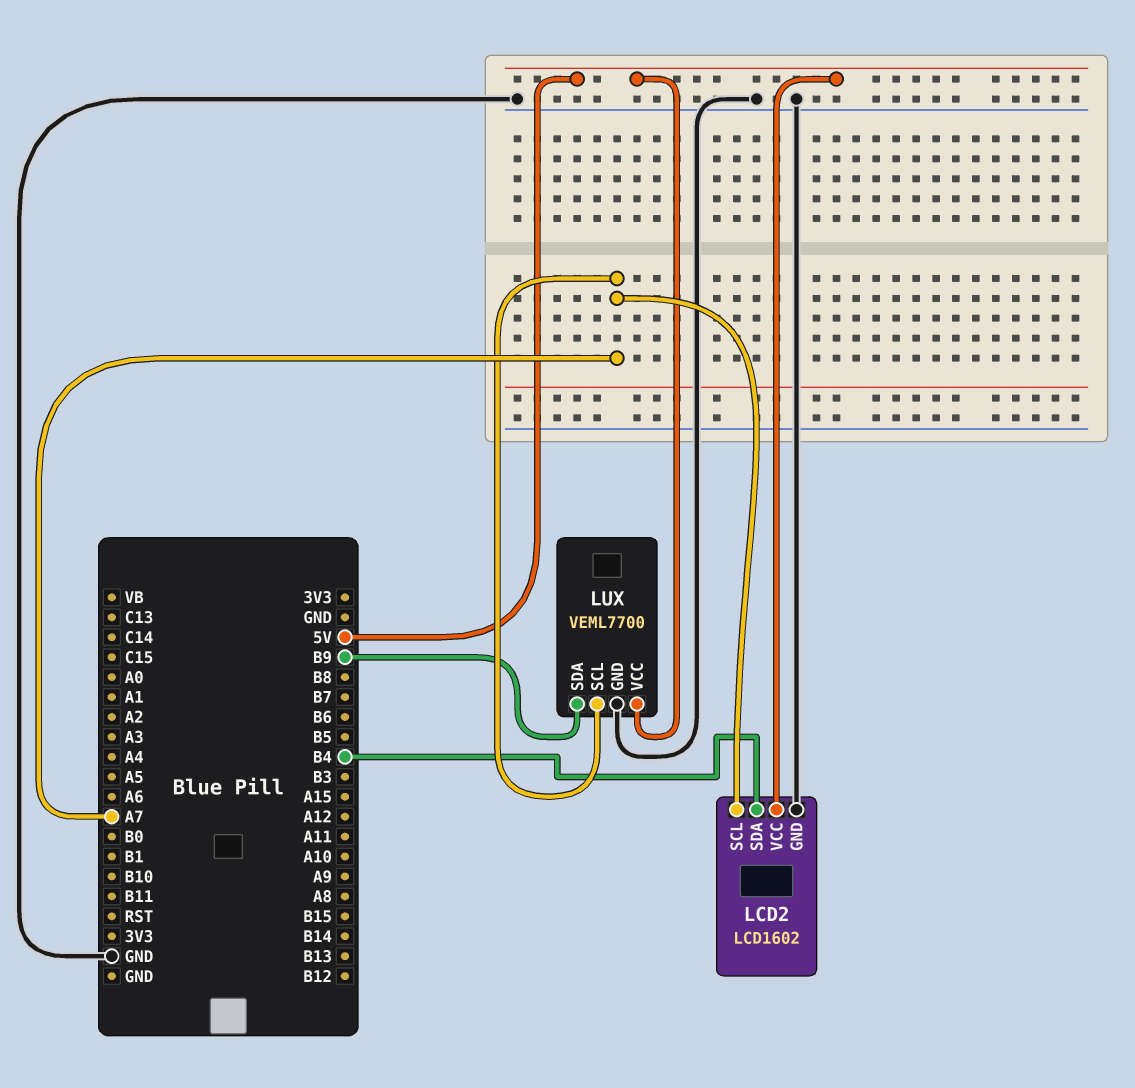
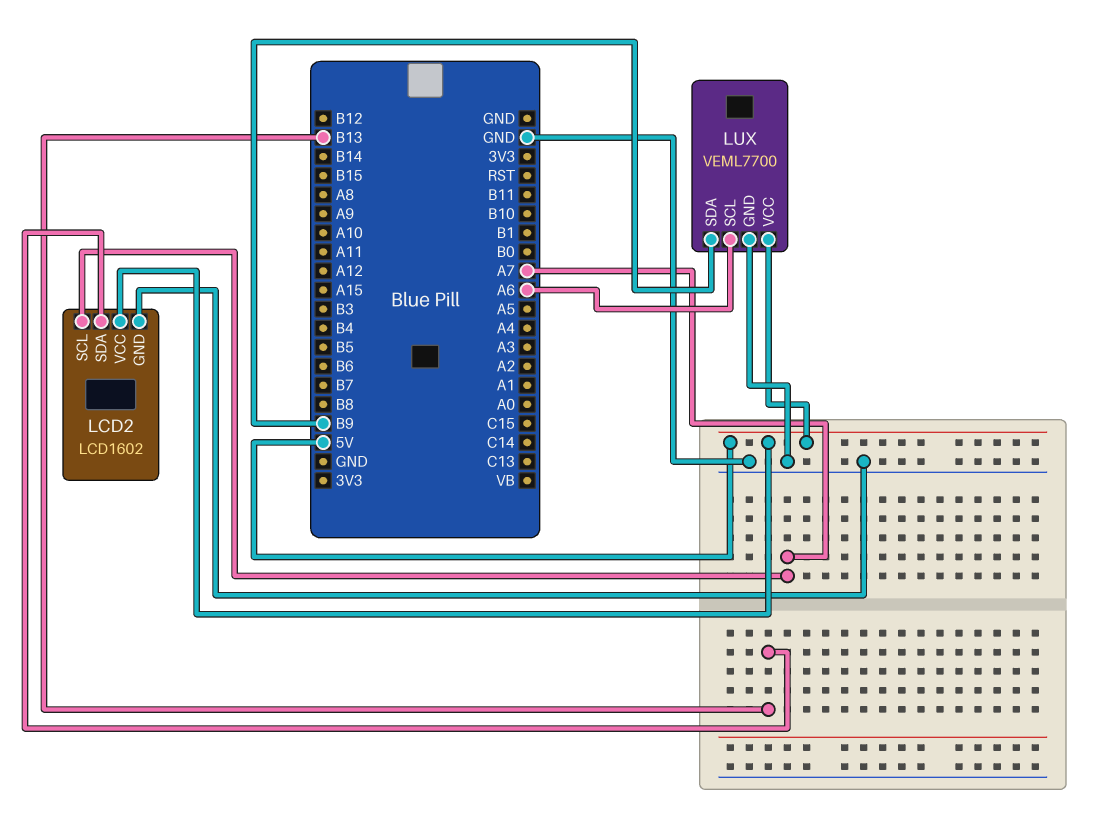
LCD2 pin SDA: B4 -> B13
LUX pin SCL: A7 -> A6

